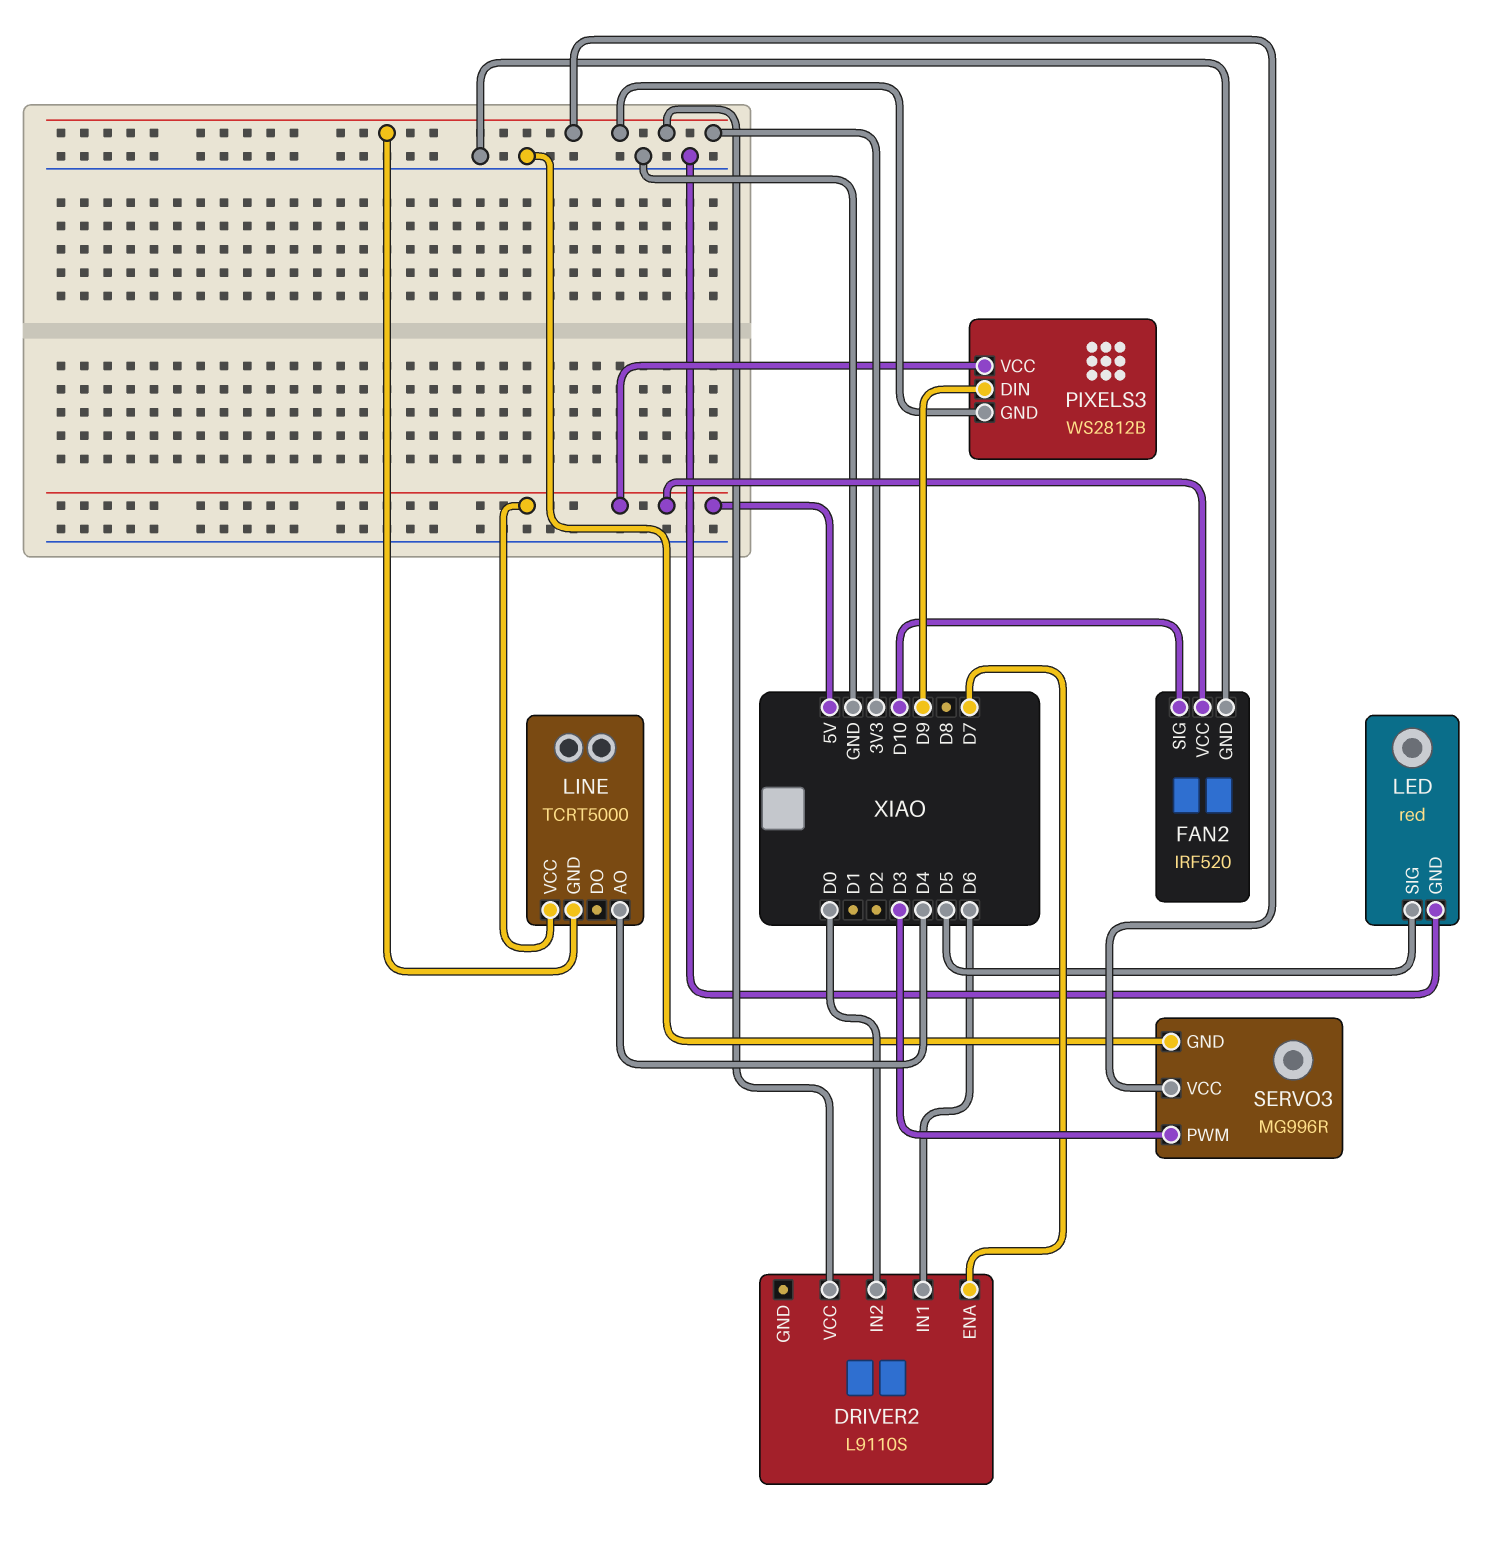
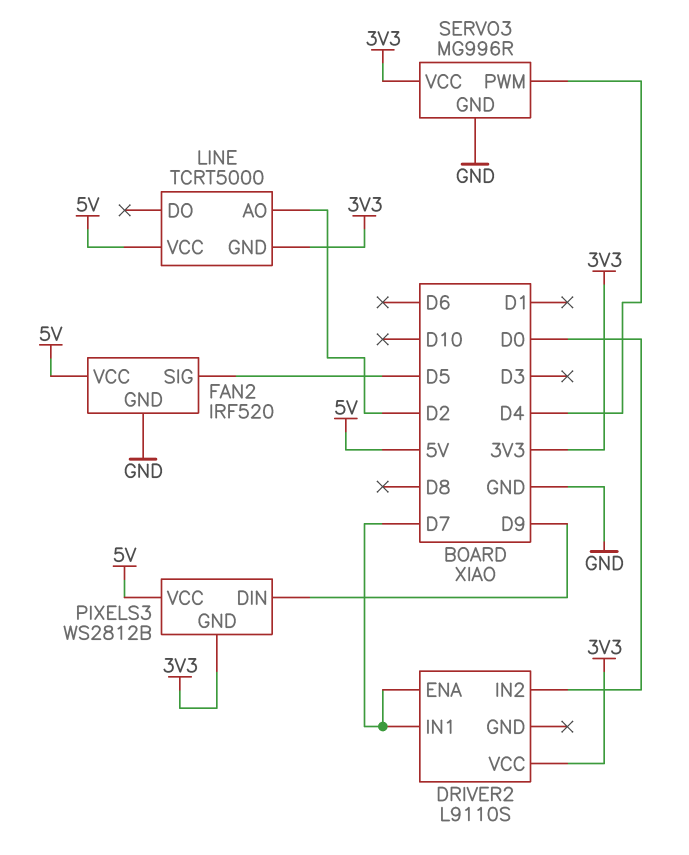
DRIVER2 pin IN1: D6 -> D7
FAN2 pin SIG: D10 -> D5
LED: red -> none
LED pin GND: GND -> none
LED pin SIG: D5 -> none
LINE pin AO: D4 -> D2
SERVO3 pin PWM: D3 -> D4

